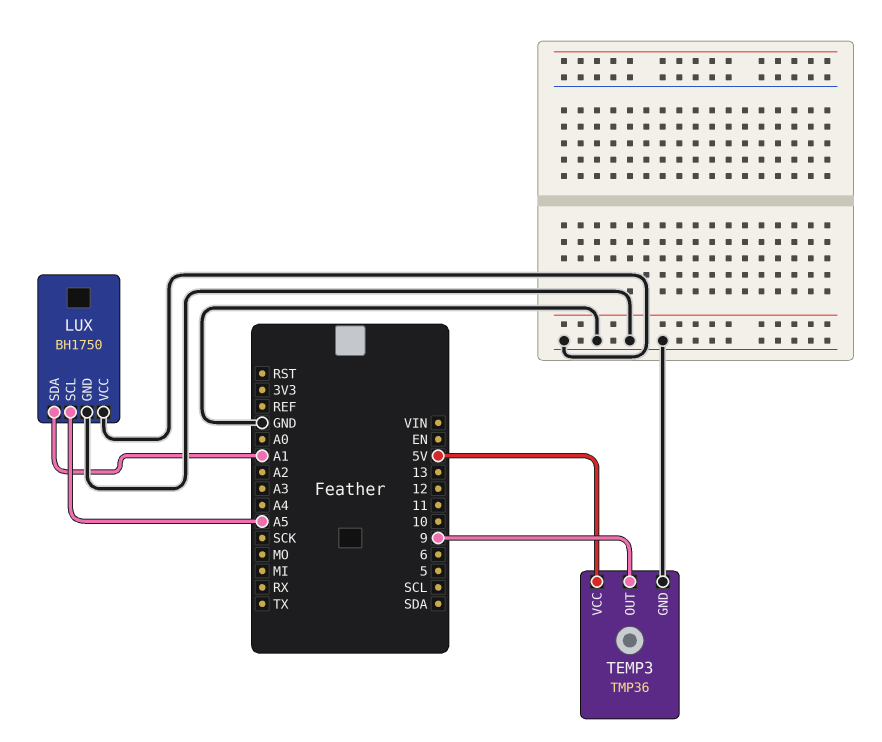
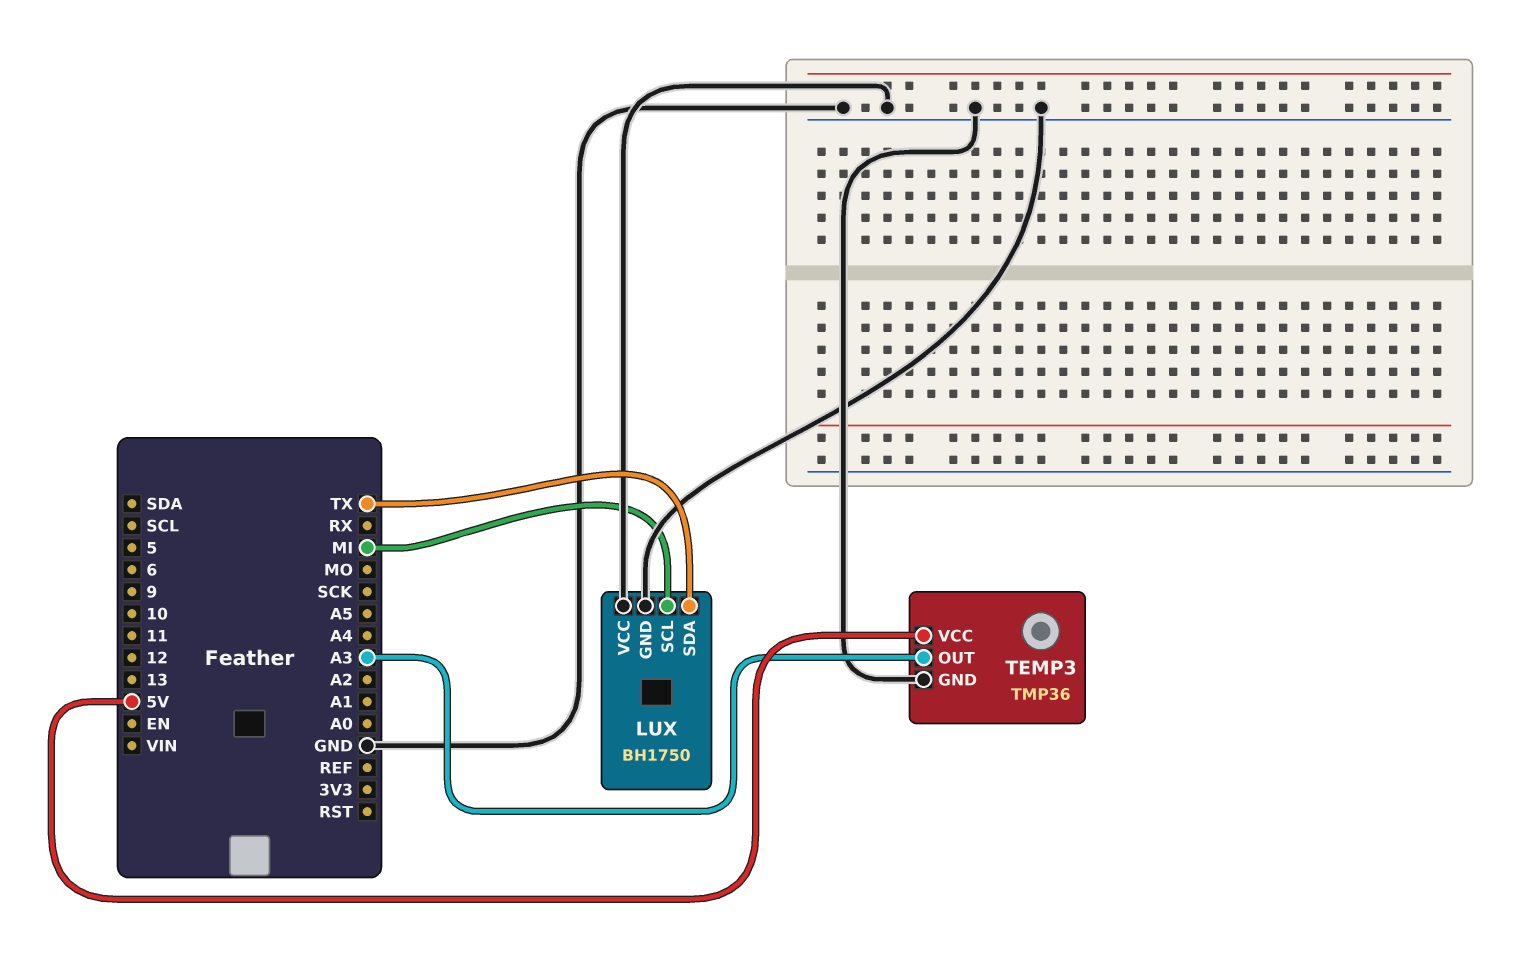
LUX pin SCL: A5 -> MI
LUX pin SDA: A1 -> TX
TEMP3 pin OUT: 9 -> A3

